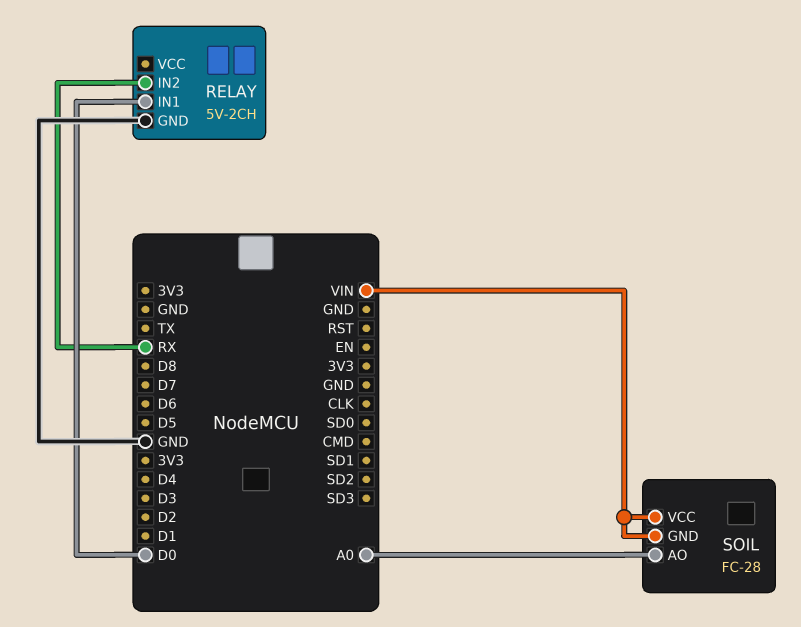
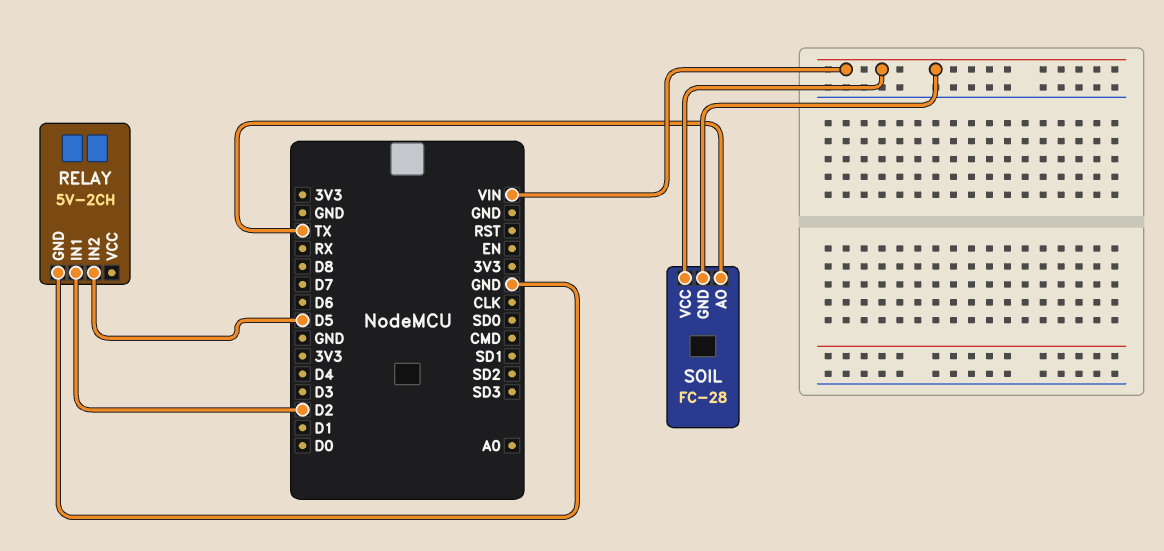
RELAY pin IN1: D0 -> D2
RELAY pin IN2: RX -> D5
SOIL pin AO: A0 -> TX

